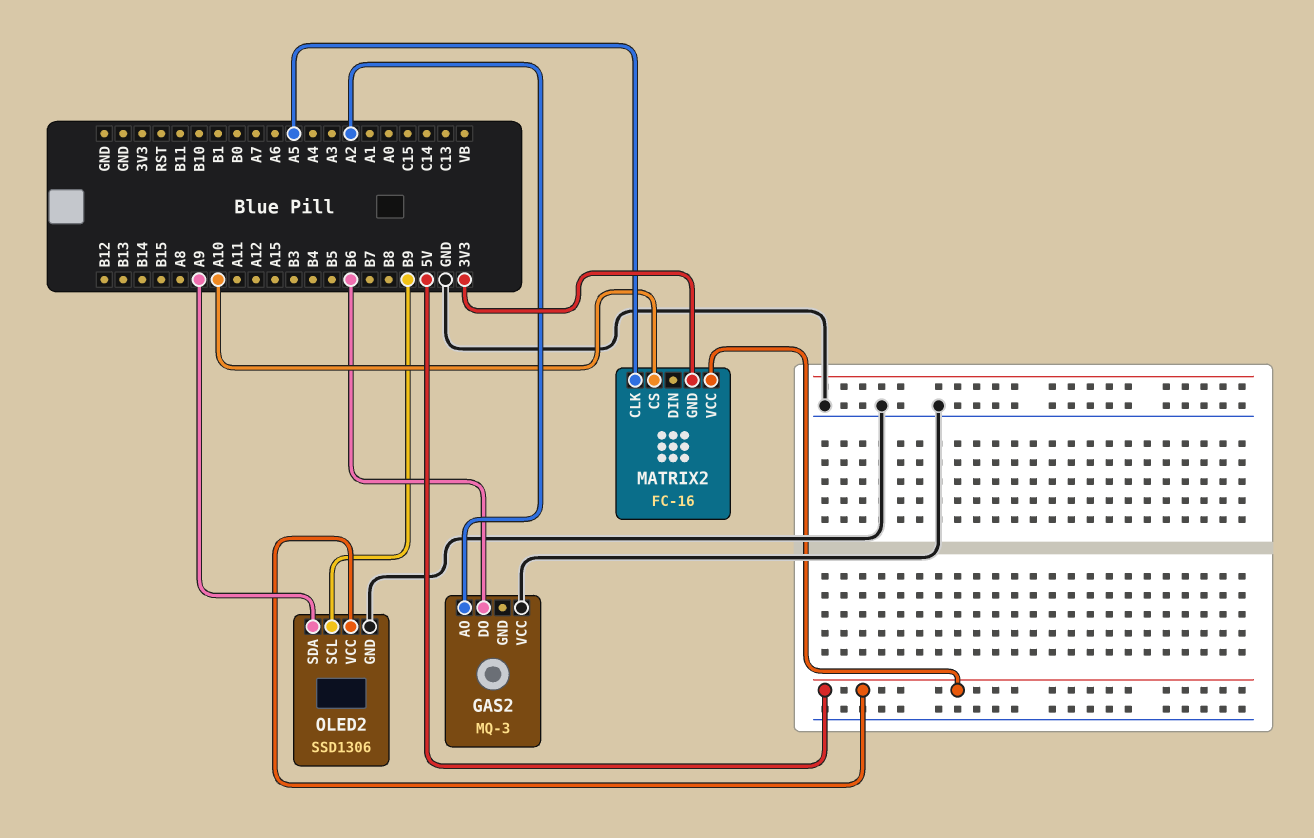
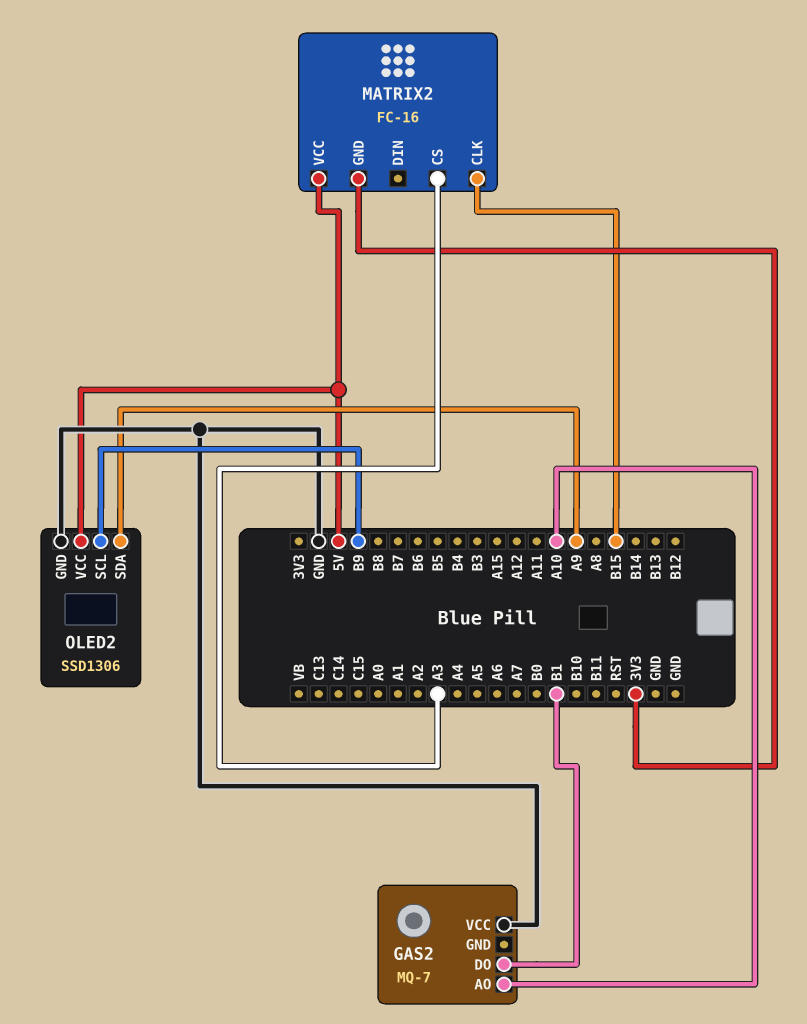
GAS2: MQ-3 -> MQ-7
GAS2 pin AO: A2 -> A10
GAS2 pin DO: B6 -> B1
MATRIX2 pin CLK: A5 -> B15
MATRIX2 pin CS: A10 -> A3

